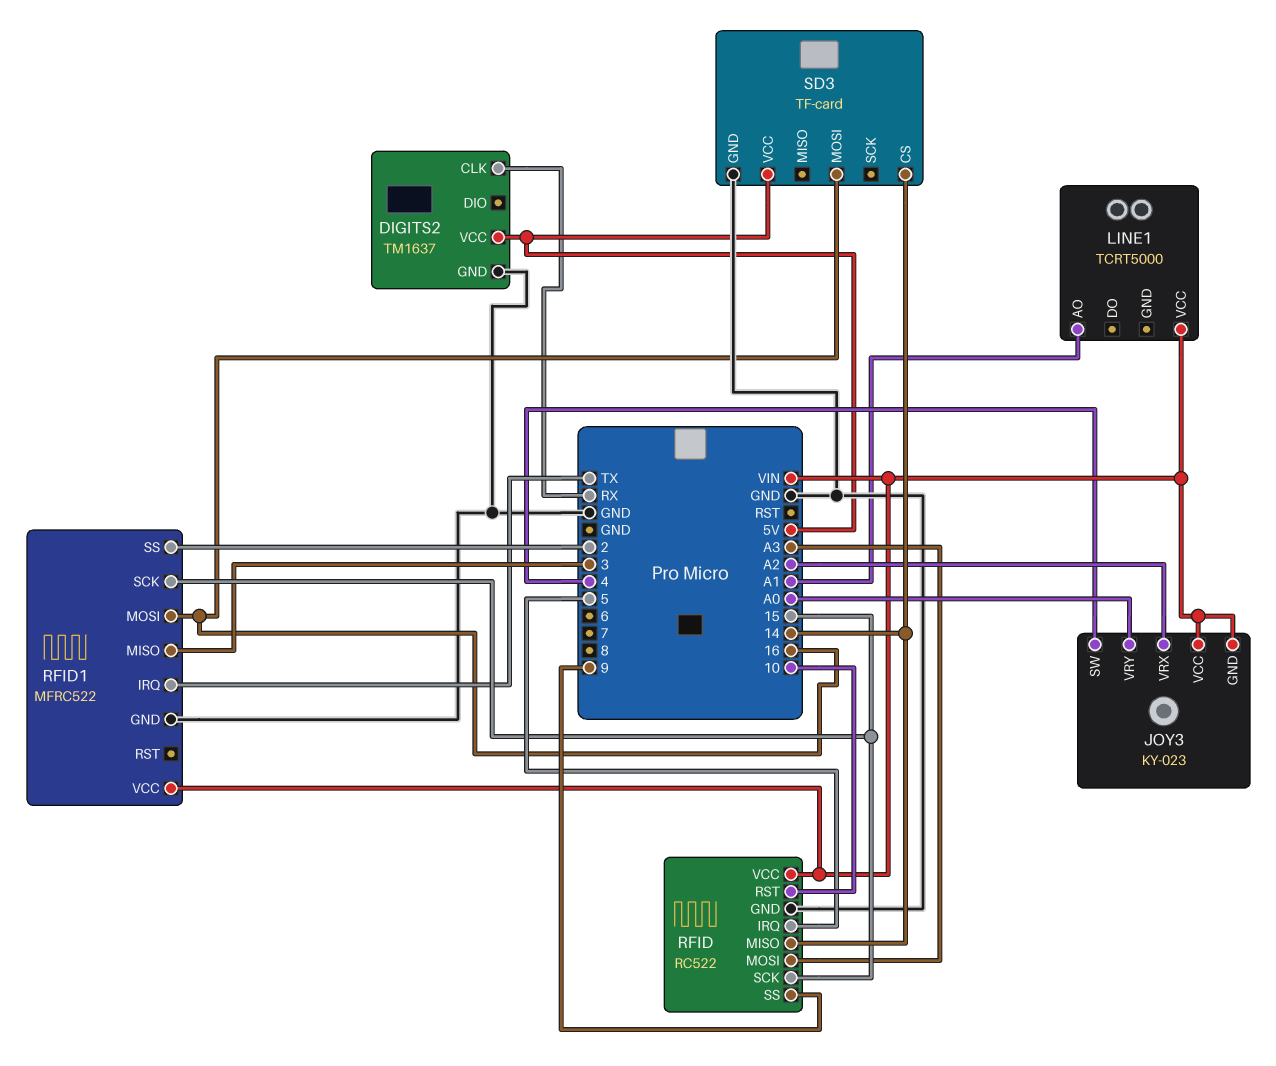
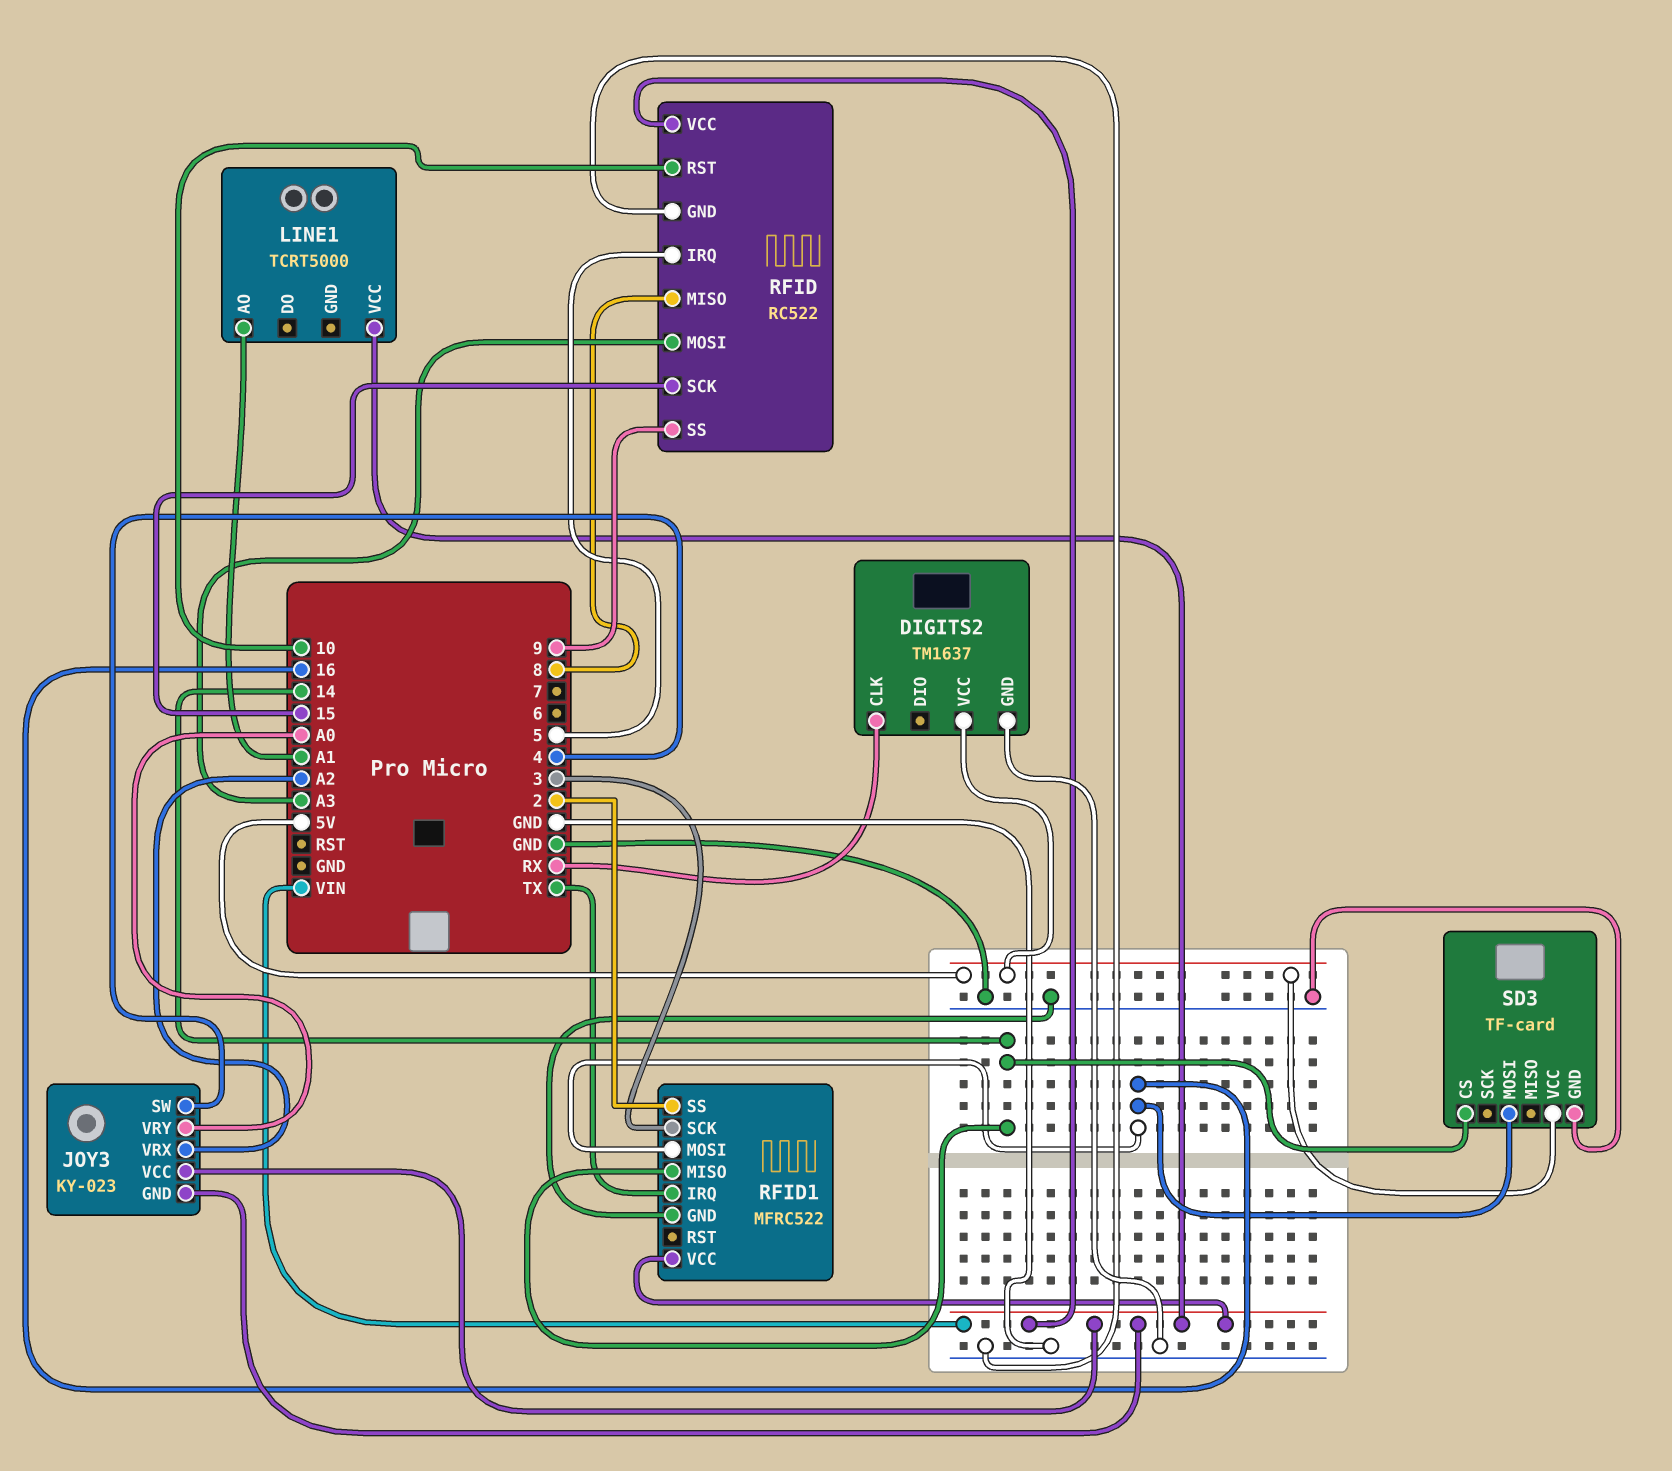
RFID pin MISO: 14 -> 8
RFID1 pin MISO: 3 -> 14
RFID1 pin SCK: 15 -> 3

